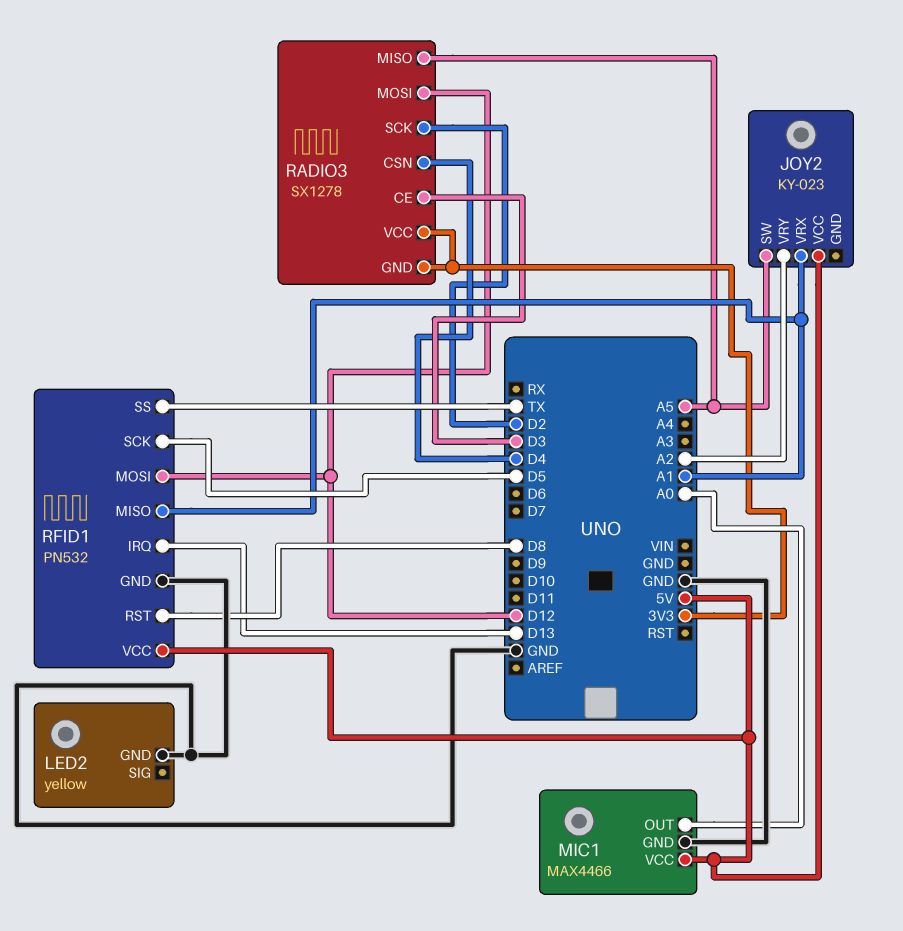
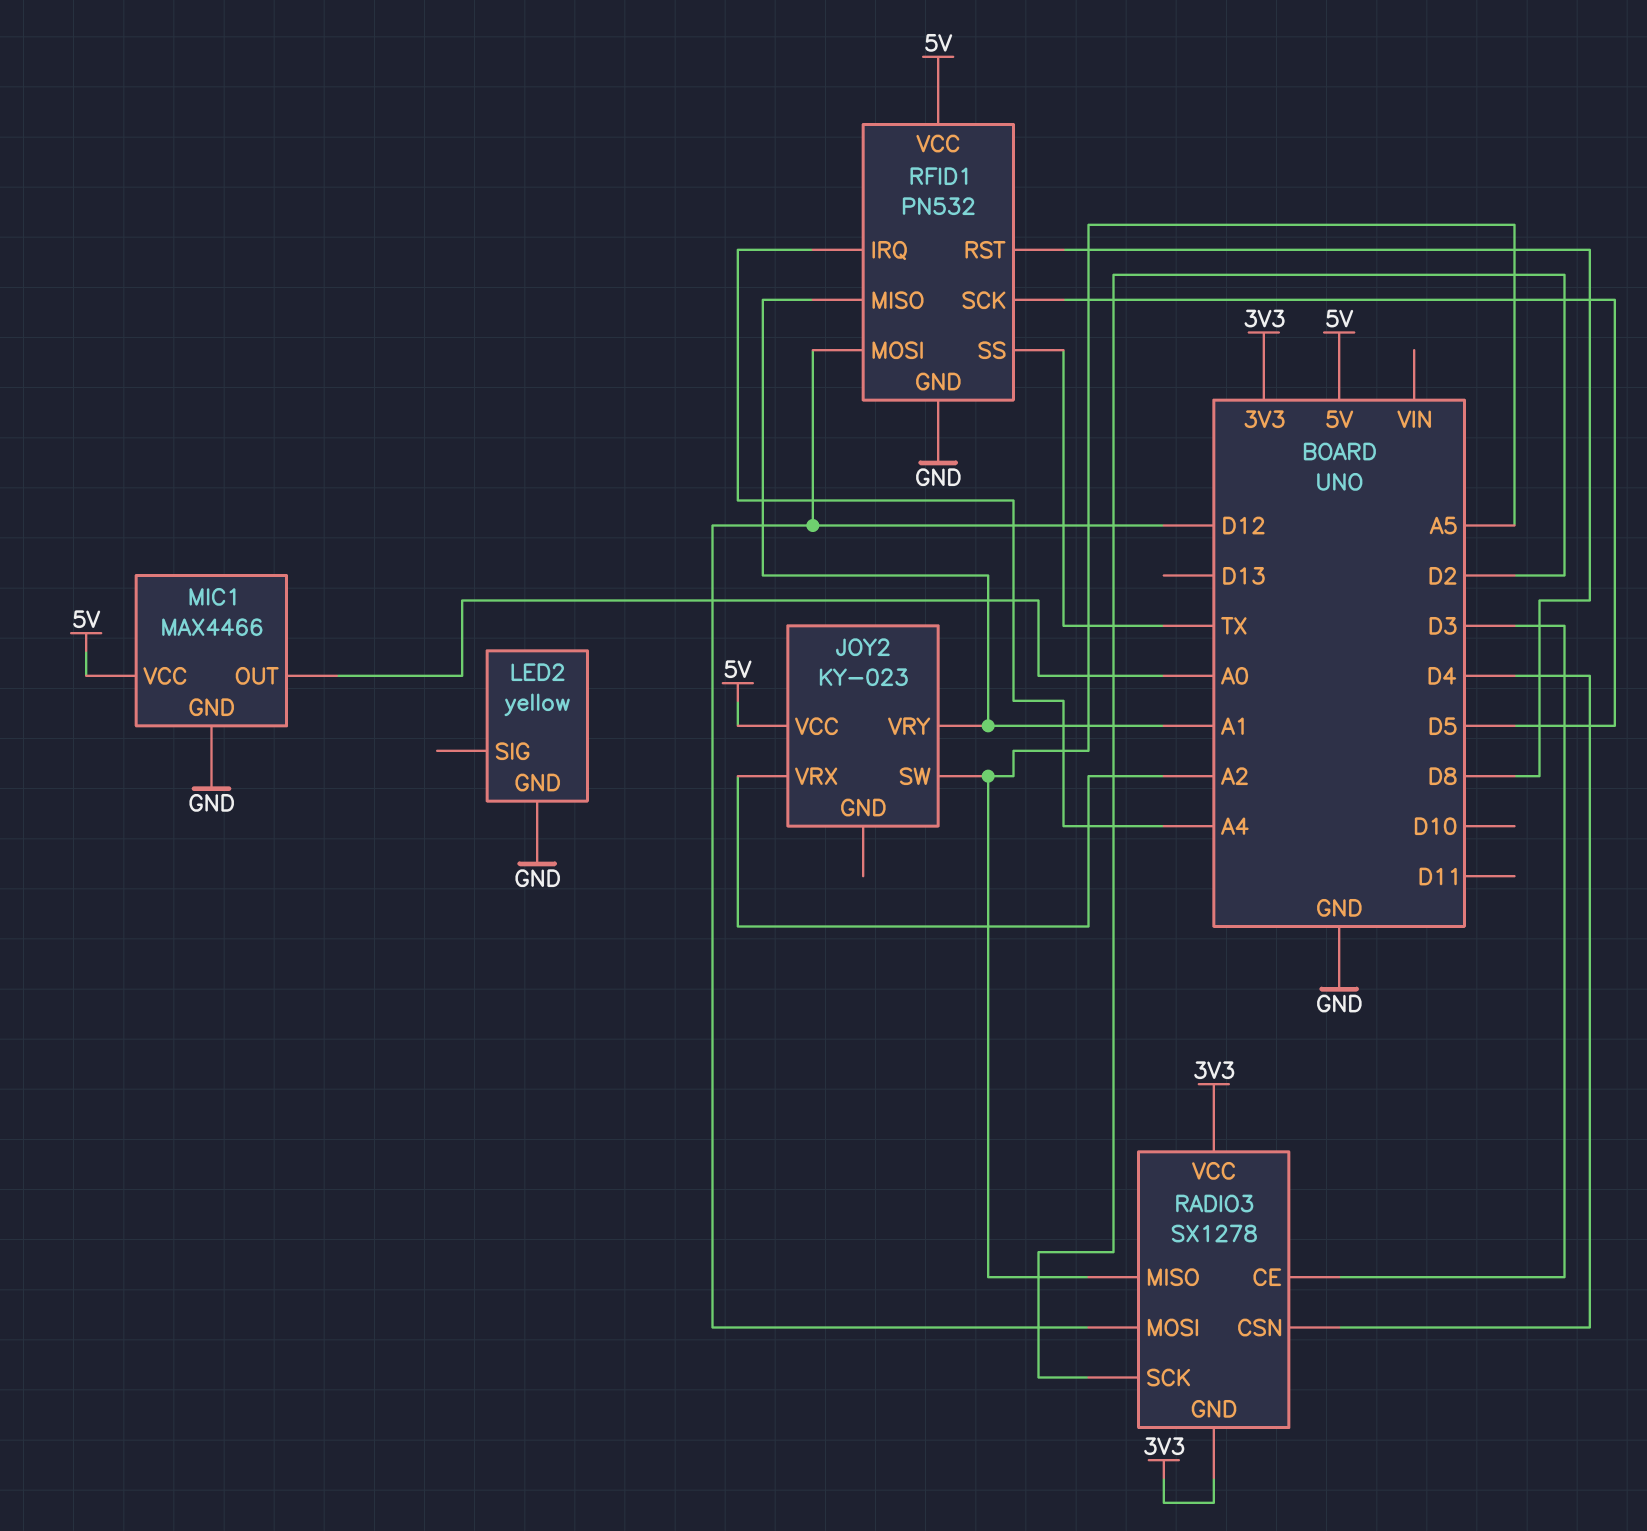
JOY2 pin VRX: A1 -> A2
JOY2 pin VRY: A2 -> A1
RFID1 pin IRQ: D13 -> A4

